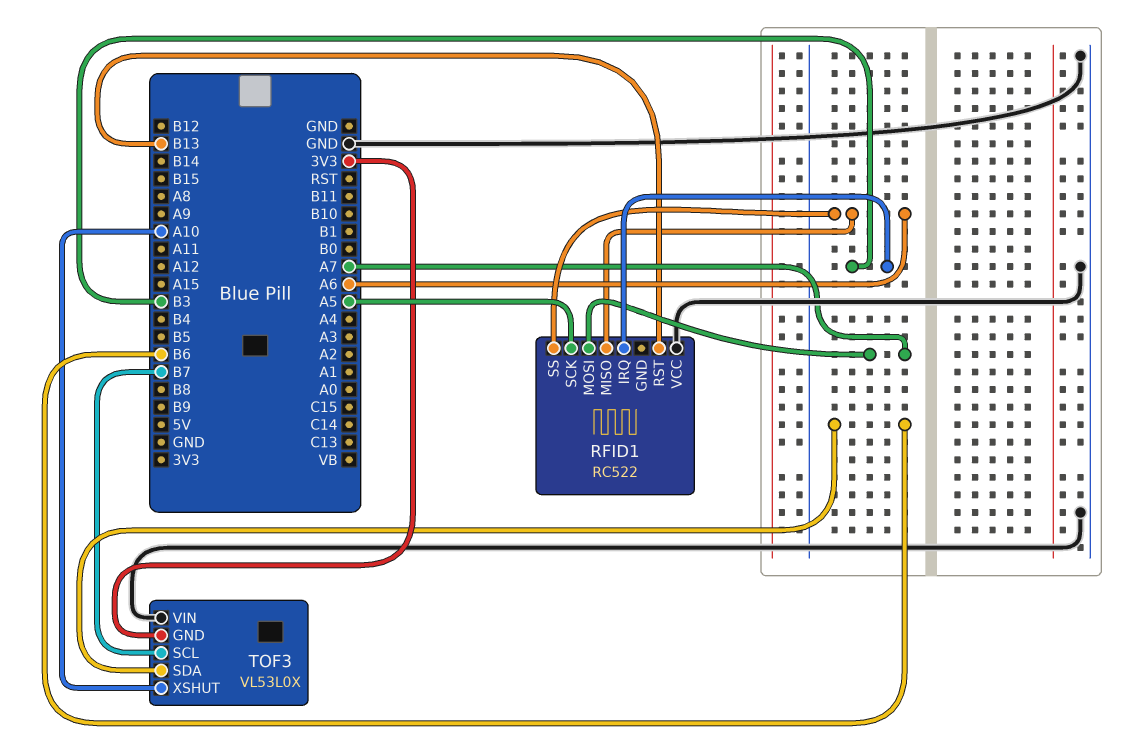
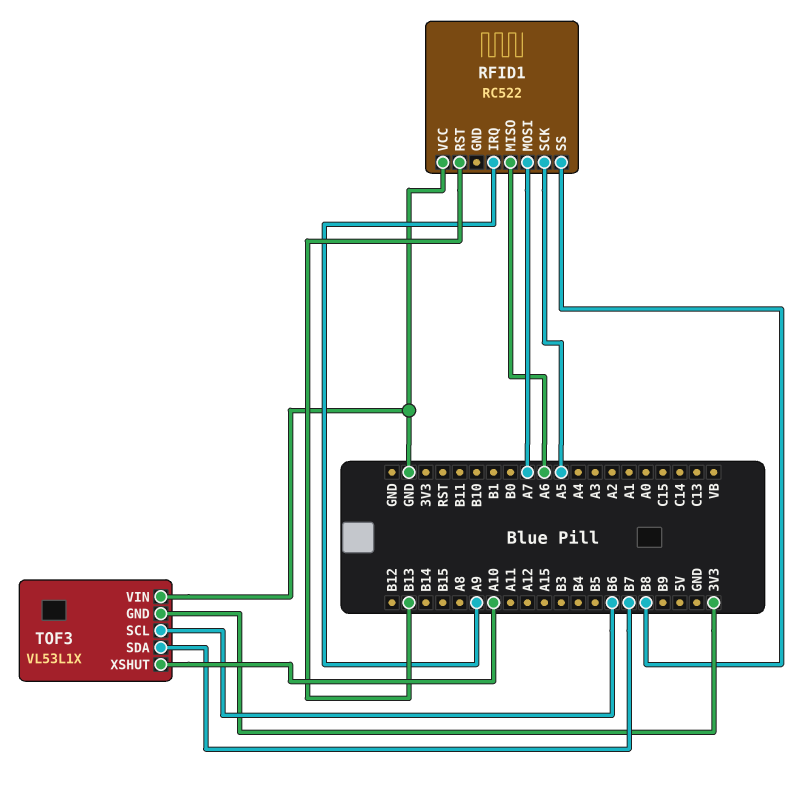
RFID1 pin IRQ: B3 -> A9
RFID1 pin SS: A6 -> B8
TOF3: VL53L0X -> VL53L1X
TOF3 pin SCL: B7 -> B6
TOF3 pin SDA: B6 -> B7

